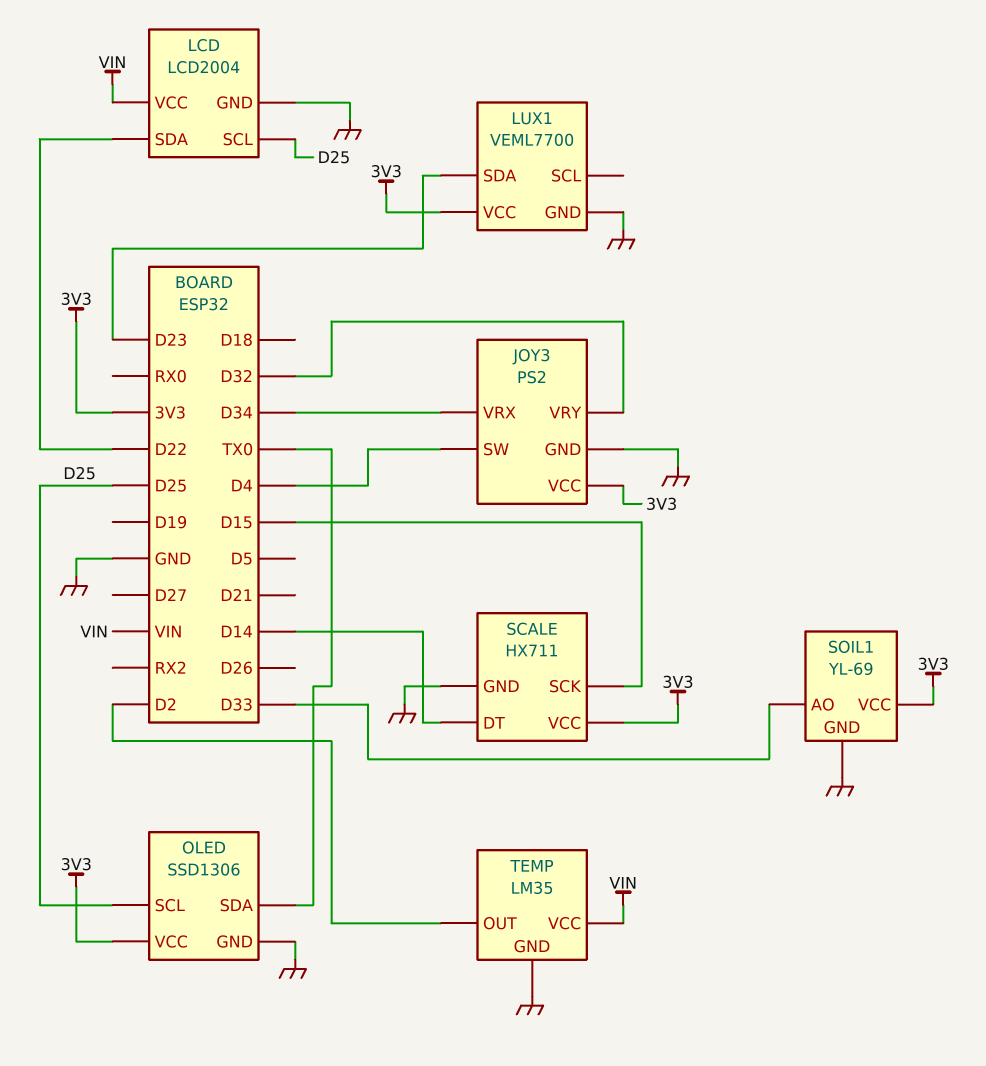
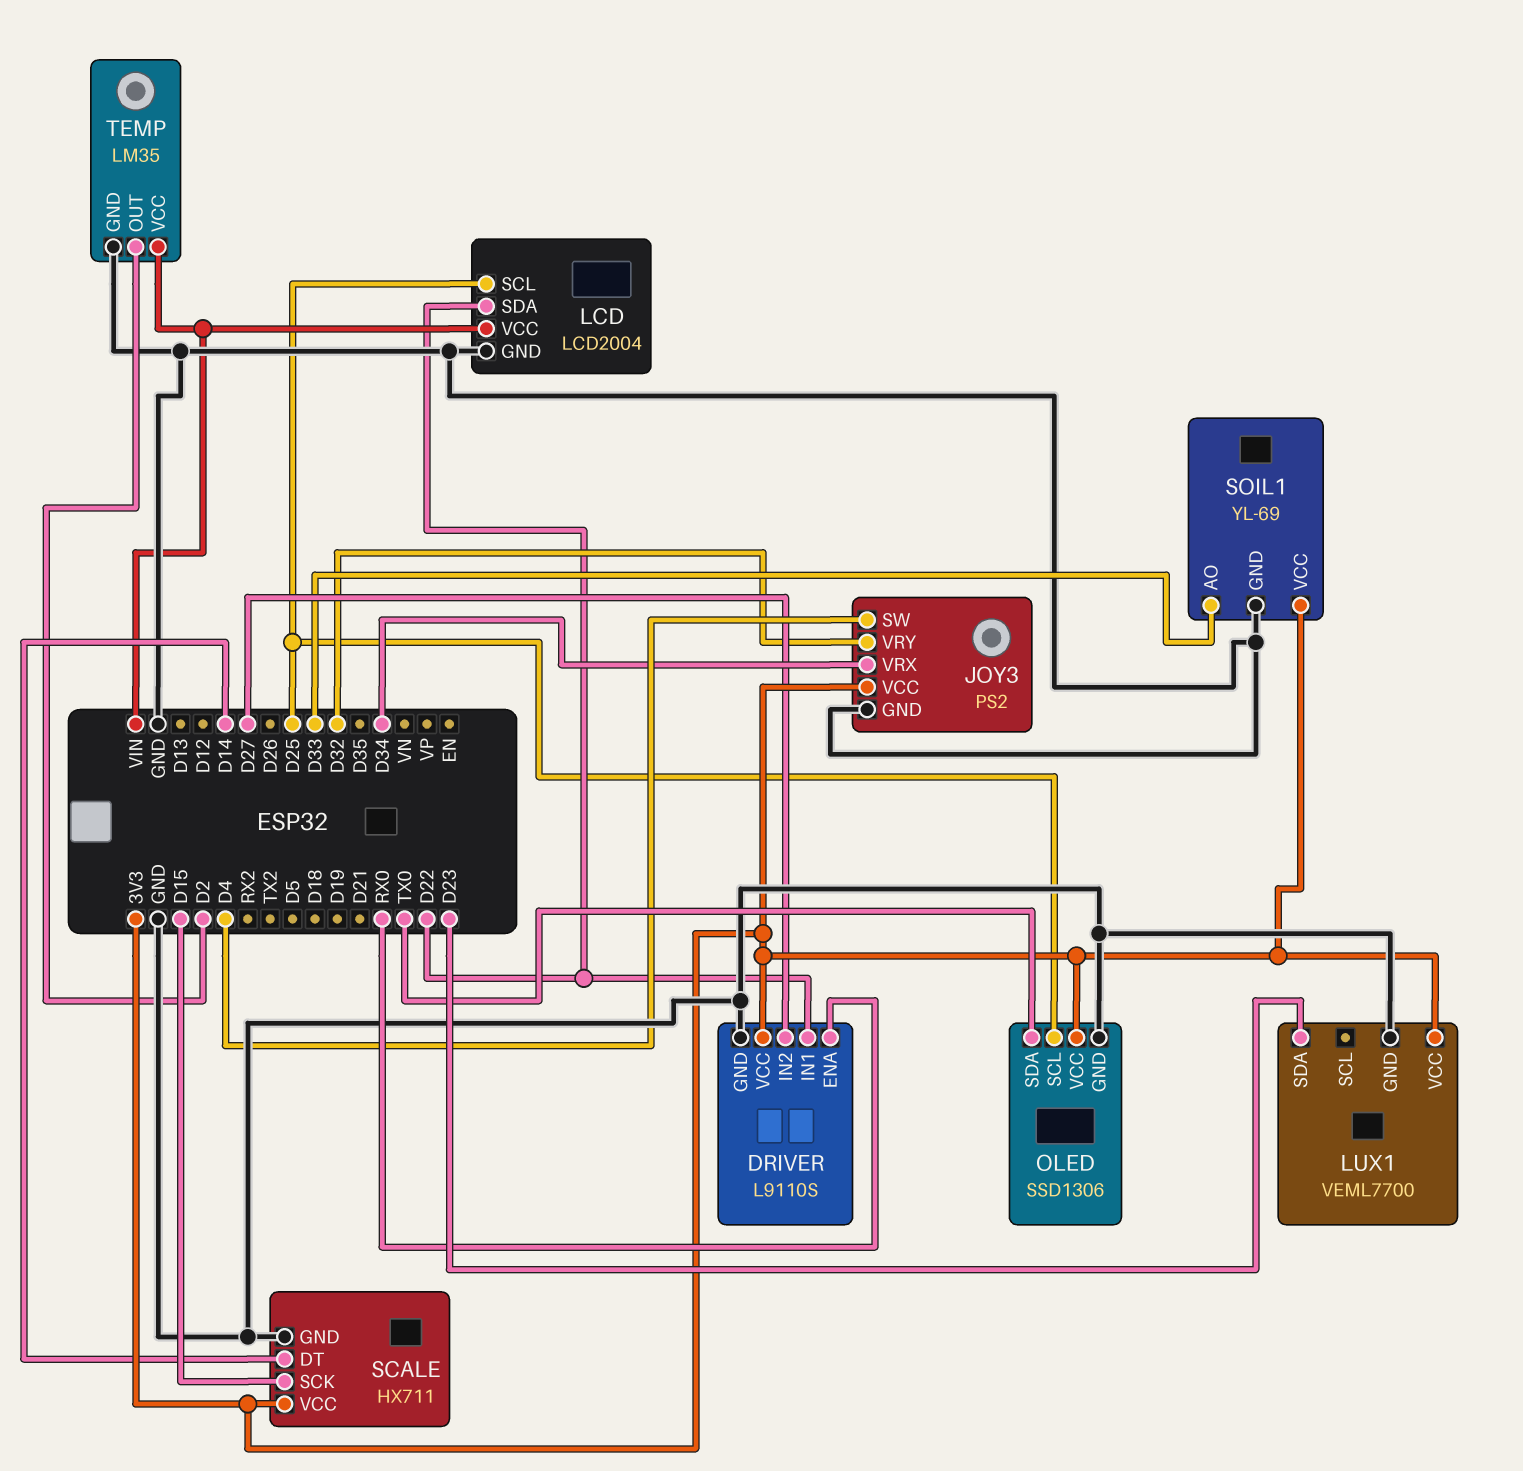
DRIVER: none -> L9110S
DRIVER pin ENA: none -> RX0
DRIVER pin GND: none -> GND
DRIVER pin IN1: none -> D22
DRIVER pin IN2: none -> D27
DRIVER pin VCC: none -> 3V3

